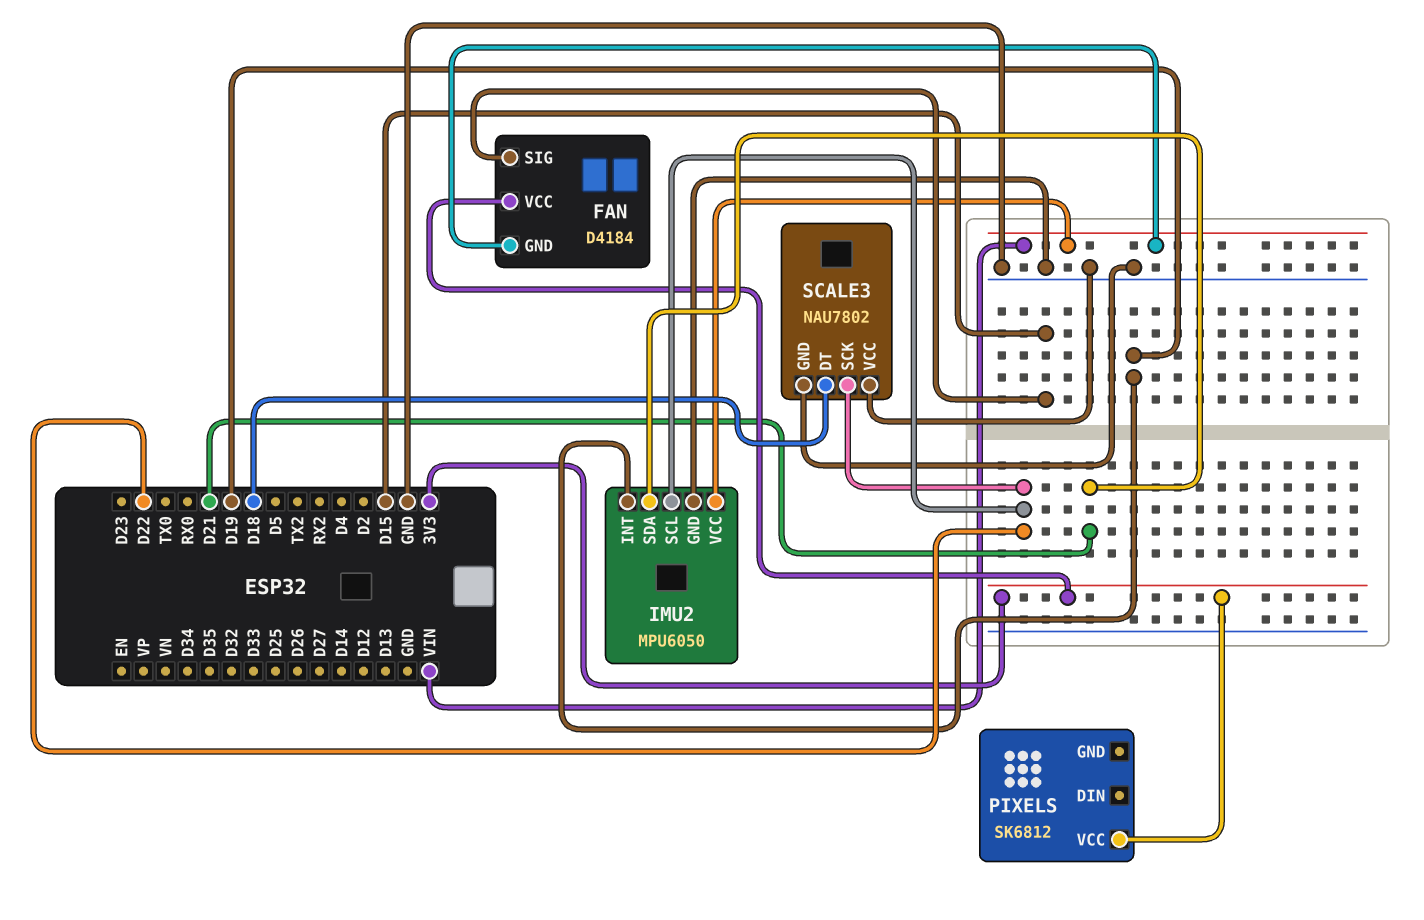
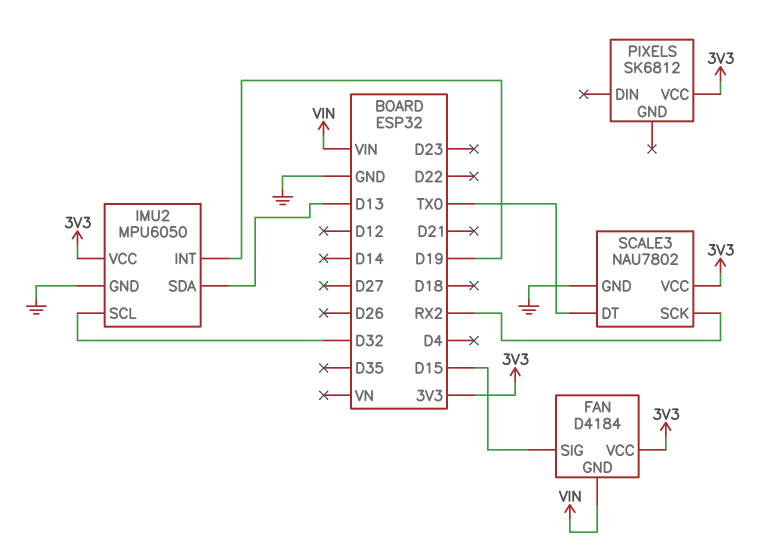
IMU2 pin SCL: D22 -> D32
IMU2 pin SDA: D21 -> D13
IMU2 pin VCC: VIN -> 3V3
SCALE3 pin DT: D18 -> TX0
SCALE3 pin SCK: D22 -> RX2
SCALE3 pin VCC: GND -> 3V3

